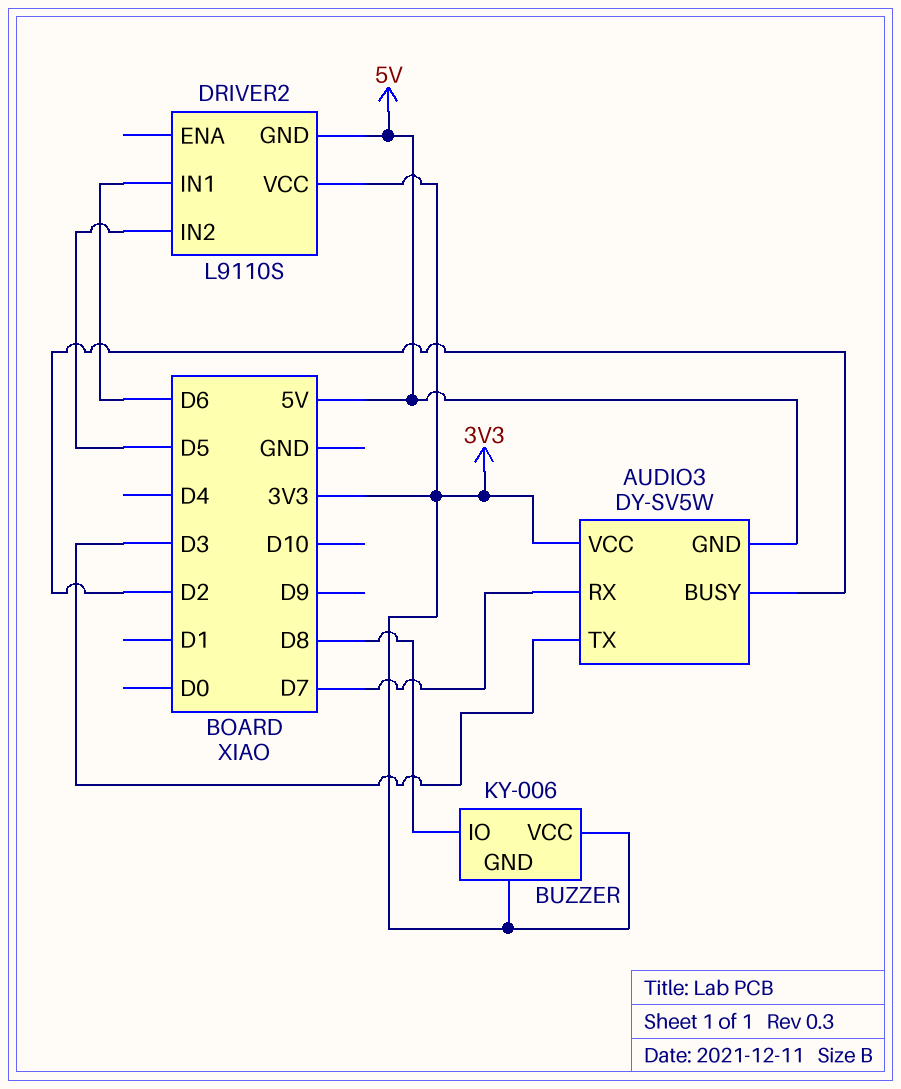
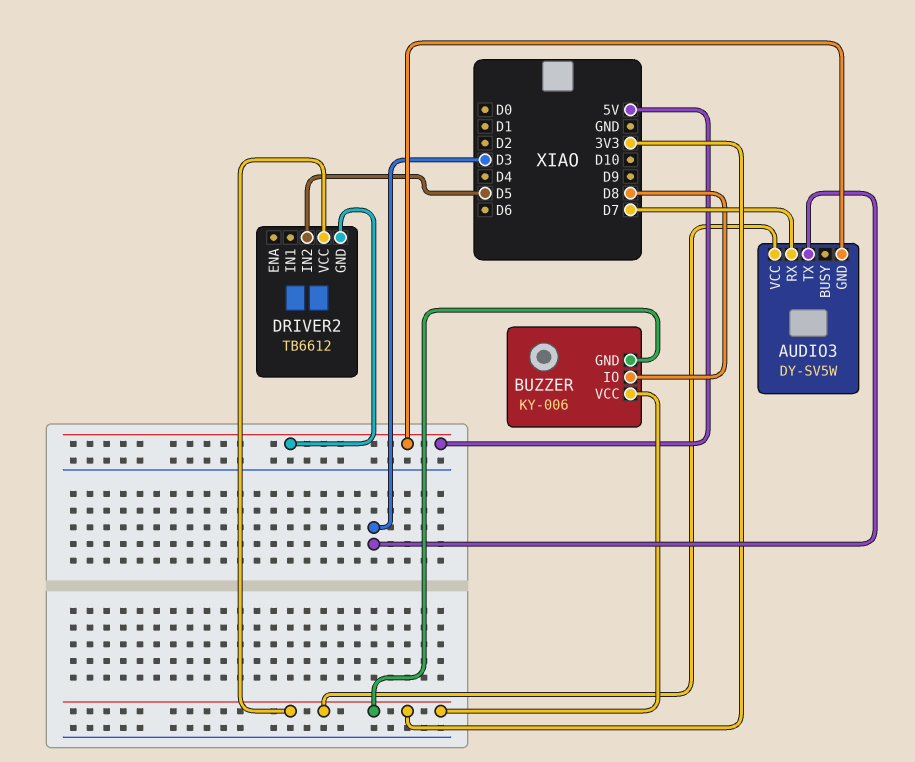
AUDIO3 pin BUSY: D2 -> none
DRIVER2: L9110S -> TB6612
DRIVER2 pin IN1: D6 -> none

